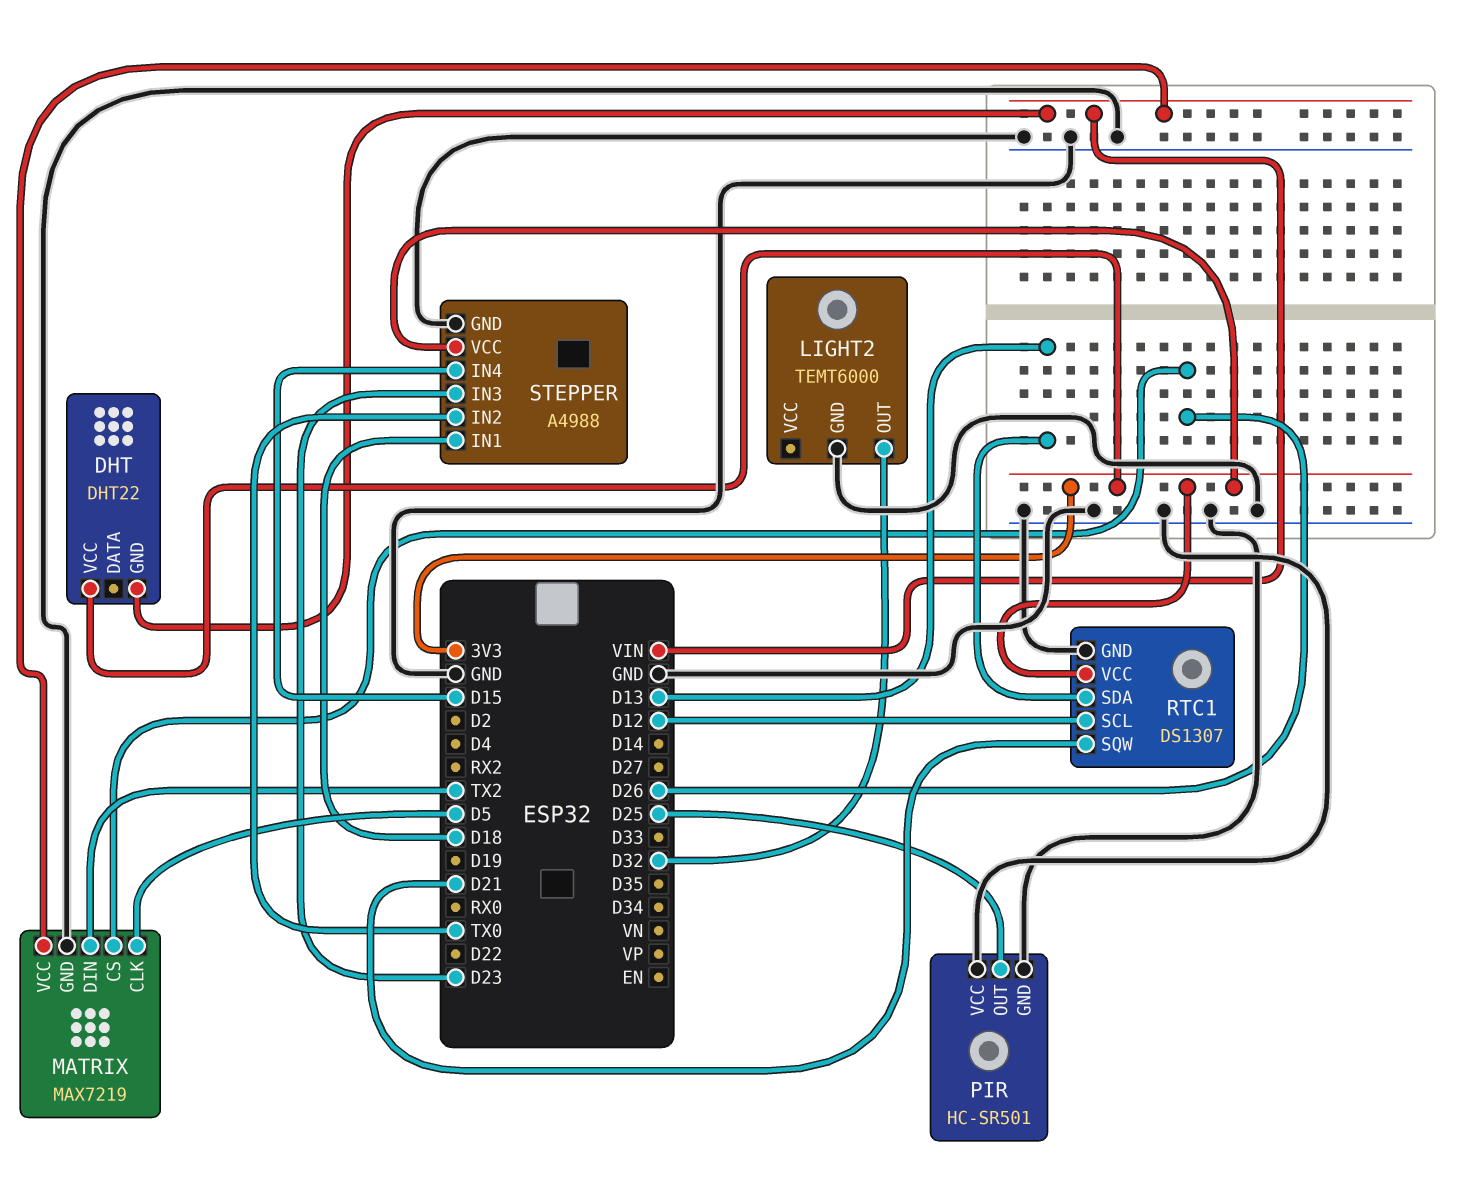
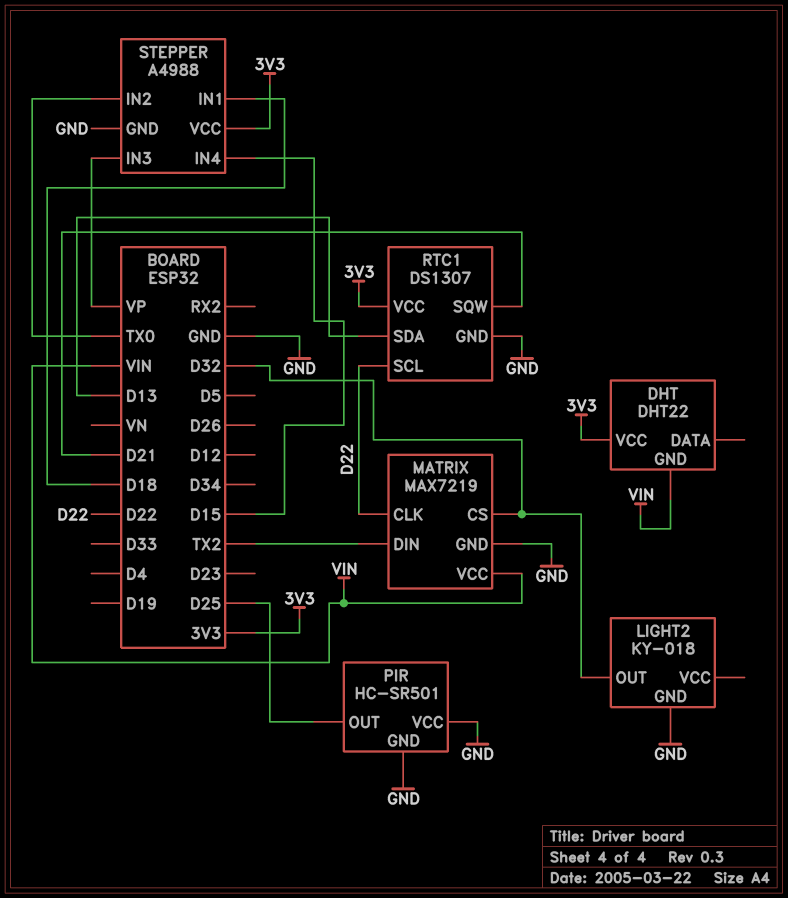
LIGHT2: TEMT6000 -> KY-018
MATRIX pin CLK: D5 -> D22
MATRIX pin CS: D26 -> D32
RTC1 pin SCL: D12 -> D22
STEPPER pin IN3: D23 -> VP

